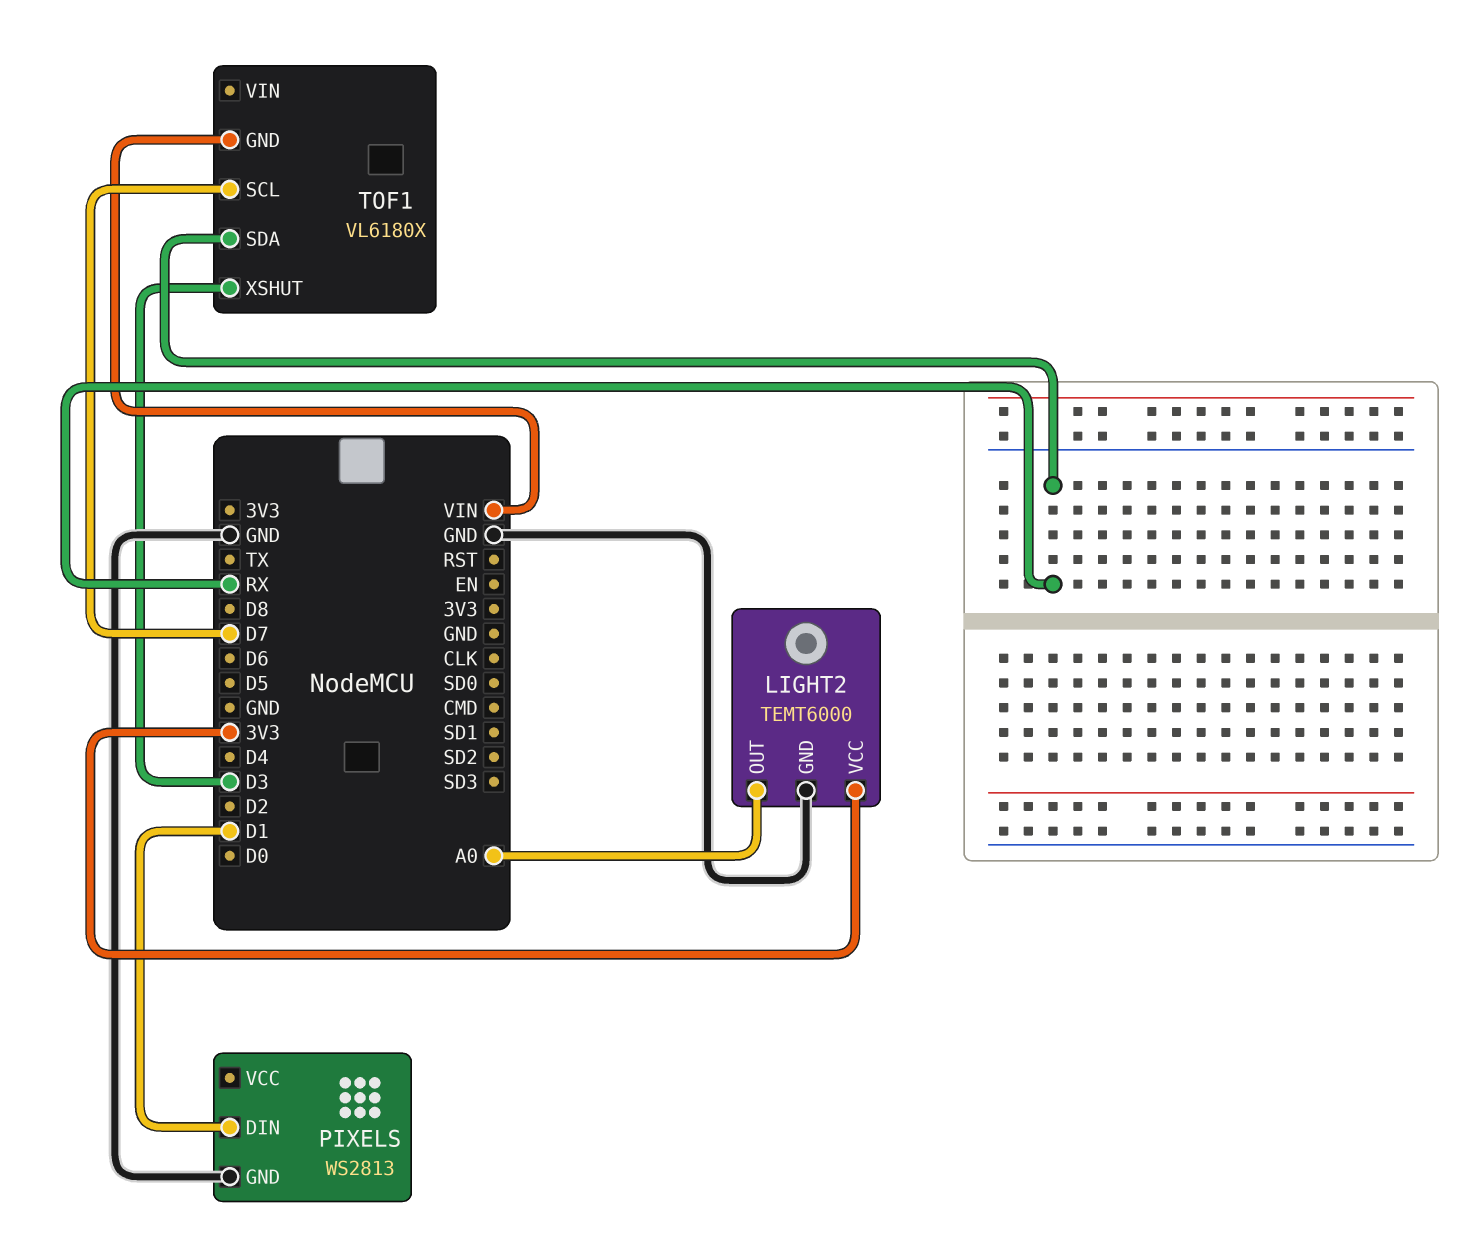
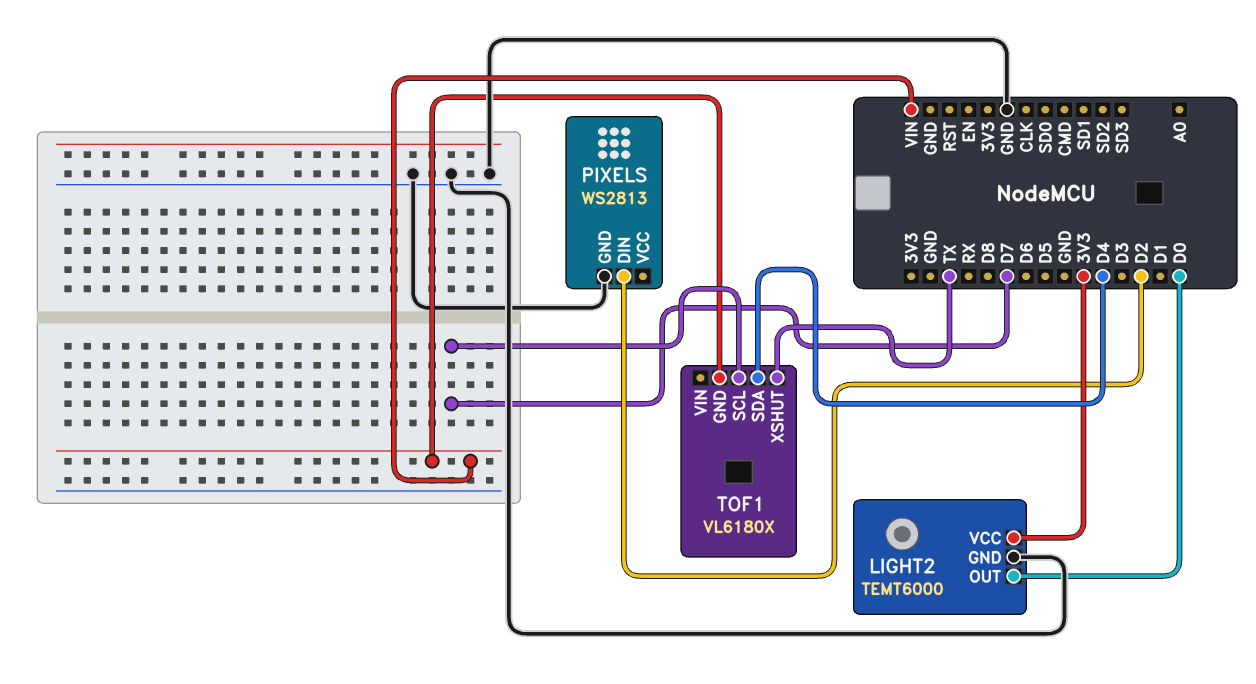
LIGHT2 pin OUT: A0 -> D0
PIXELS pin DIN: D1 -> D2
TOF1 pin SDA: RX -> D4
TOF1 pin XSHUT: D3 -> TX

